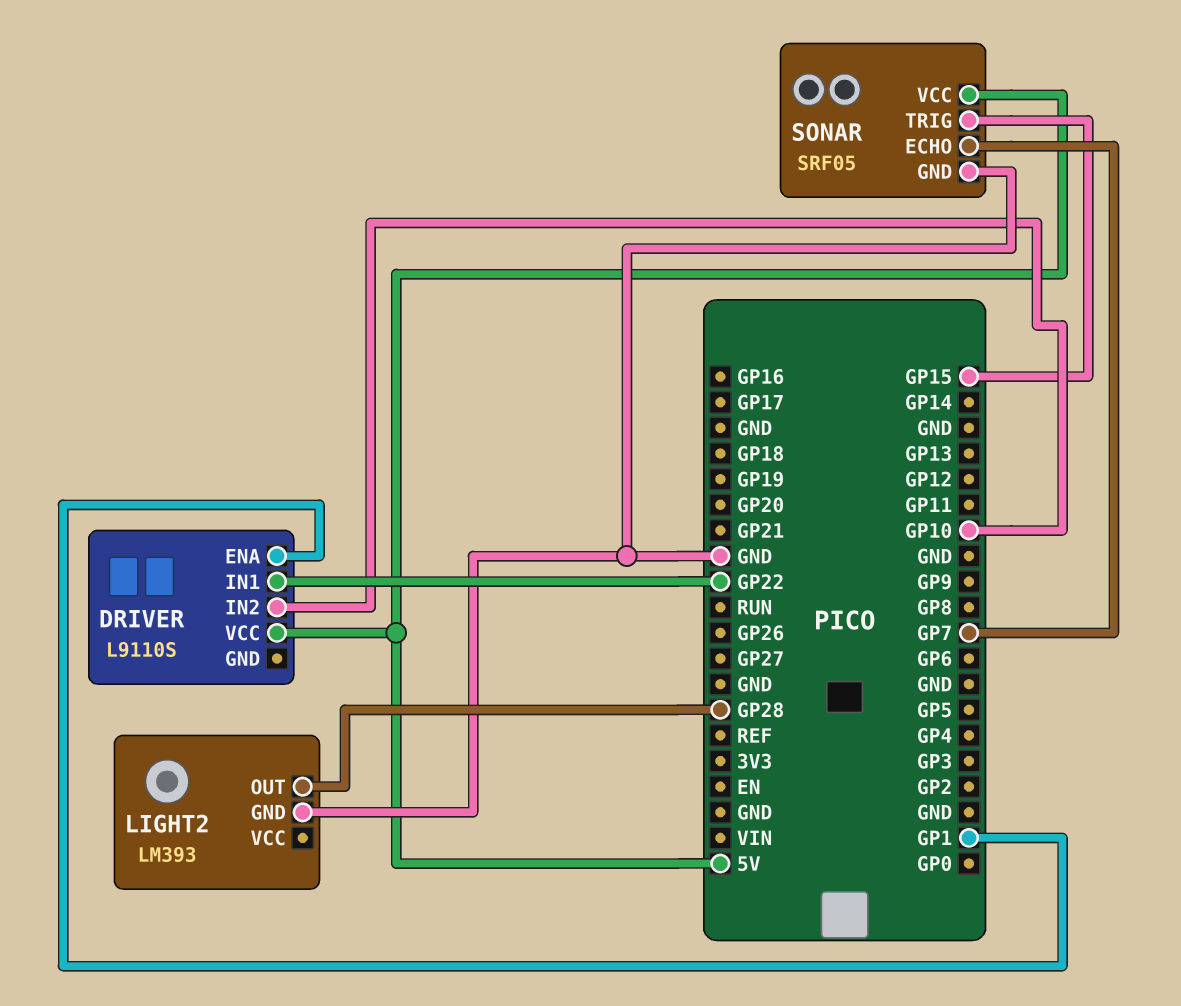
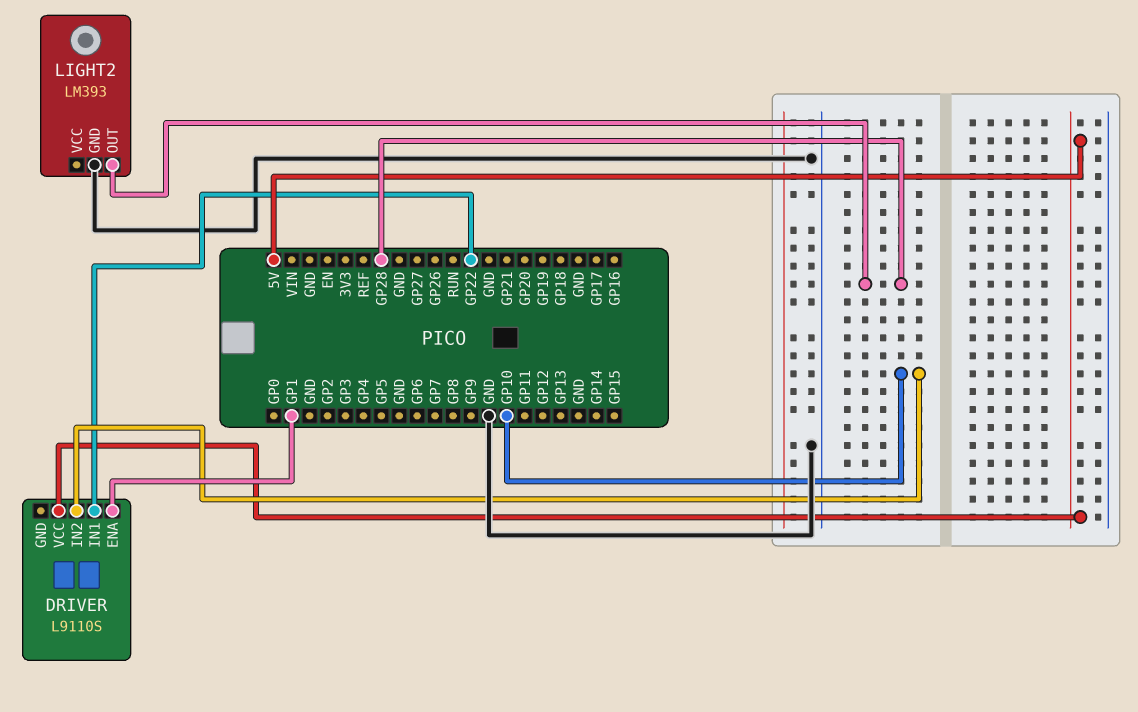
SONAR: SRF05 -> none
SONAR pin ECHO: GP7 -> none
SONAR pin GND: GND -> none
SONAR pin TRIG: GP15 -> none
SONAR pin VCC: 5V -> none

